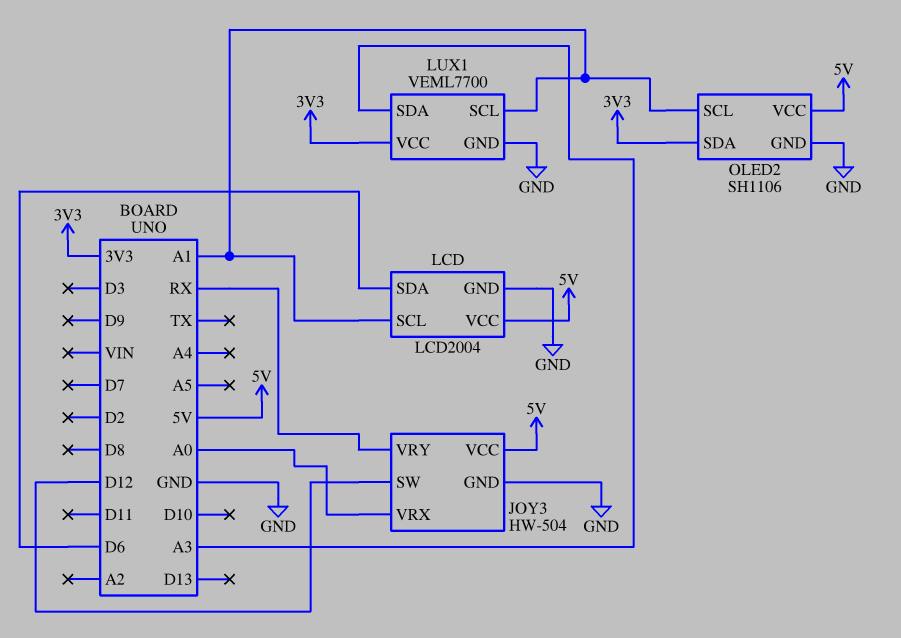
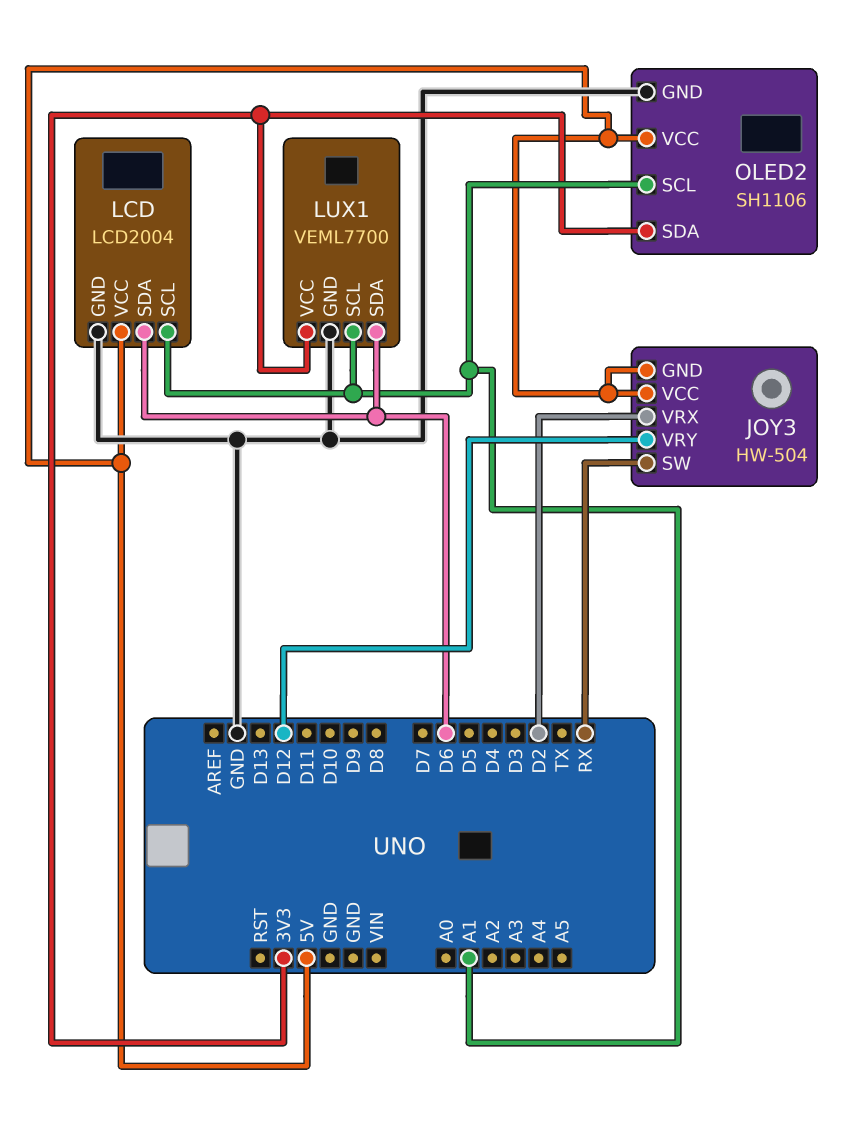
JOY3 pin GND: GND -> 5V
JOY3 pin SW: D12 -> RX
JOY3 pin VRX: A0 -> D2
JOY3 pin VRY: RX -> D12
LUX1 pin SDA: A3 -> D6

